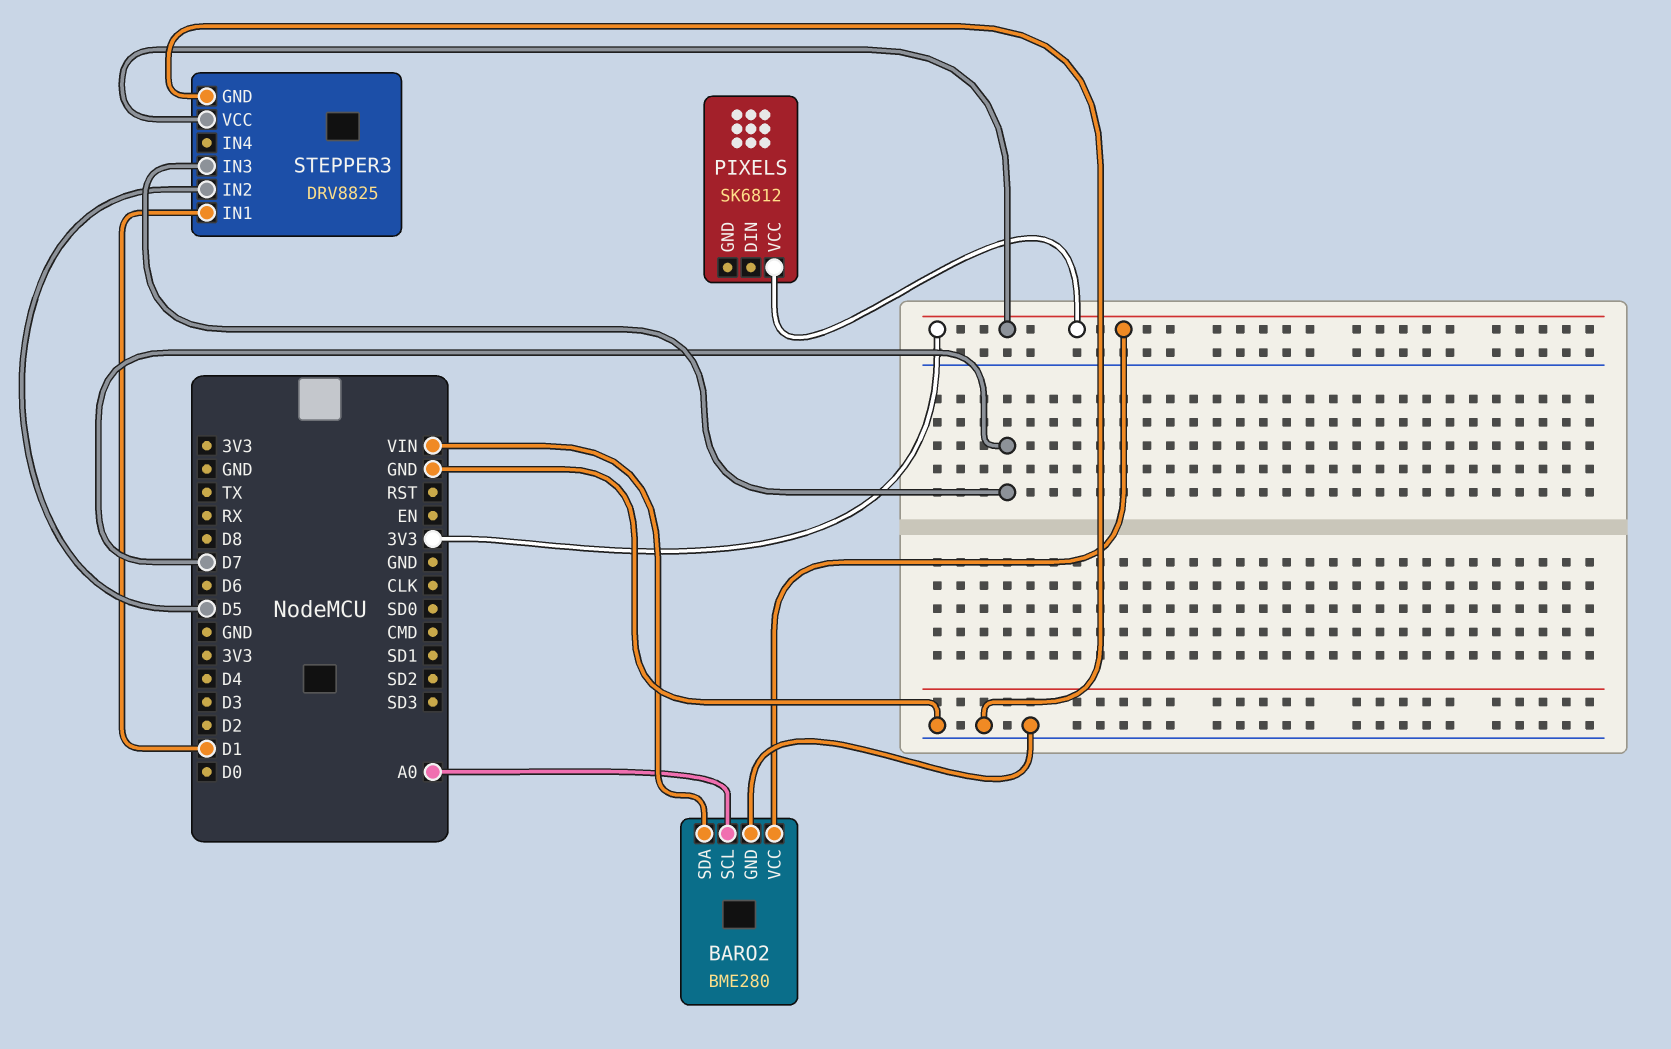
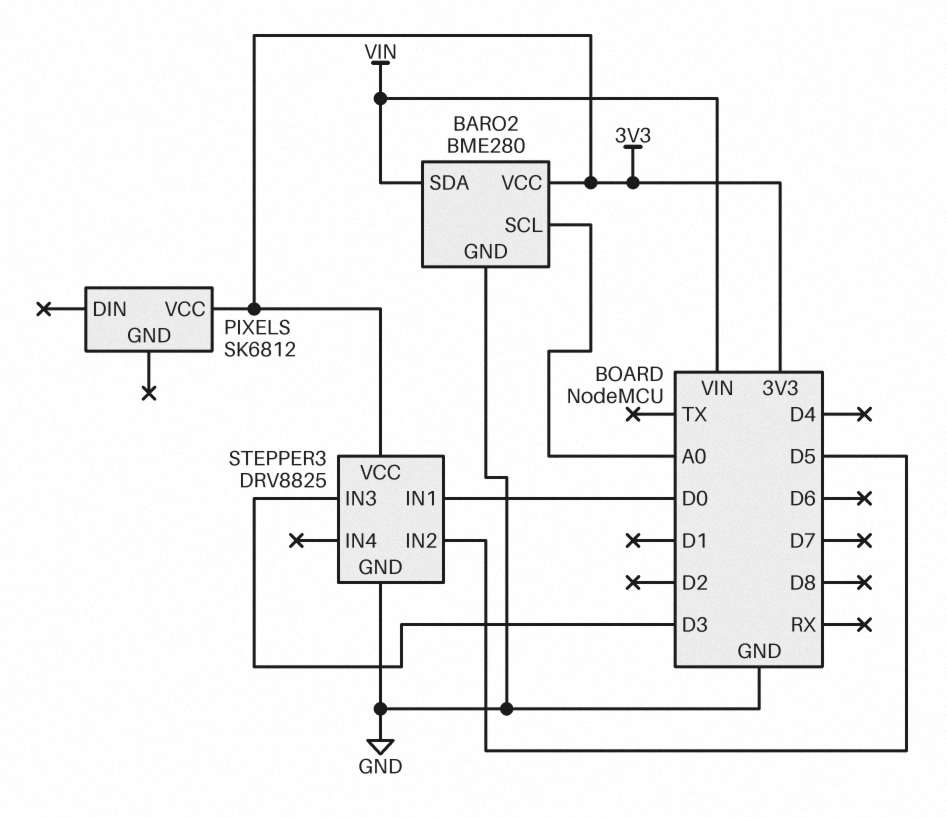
STEPPER3 pin IN1: D1 -> D0
STEPPER3 pin IN3: D7 -> D3

